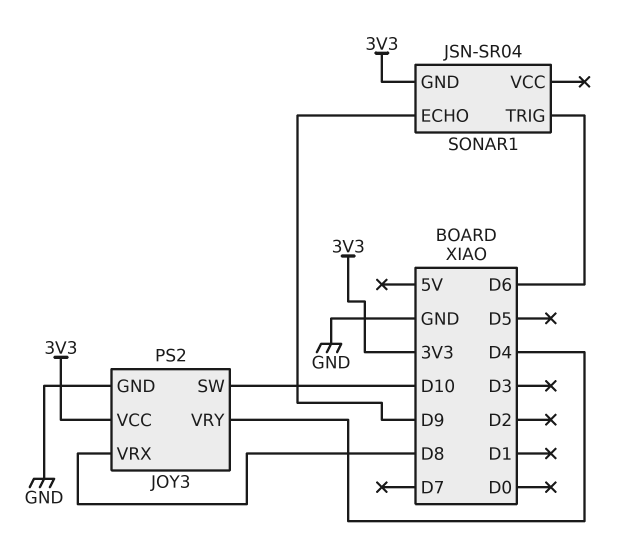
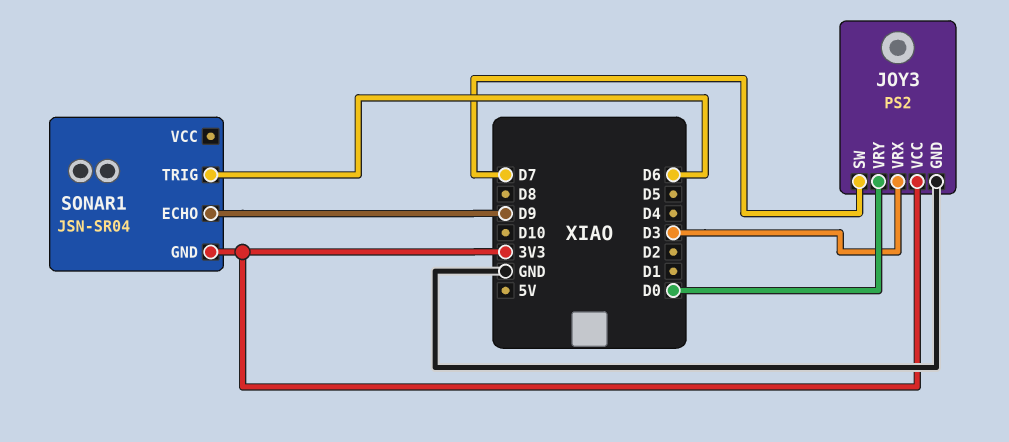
JOY3 pin SW: D10 -> D7
JOY3 pin VRX: D8 -> D3
JOY3 pin VRY: D4 -> D0

